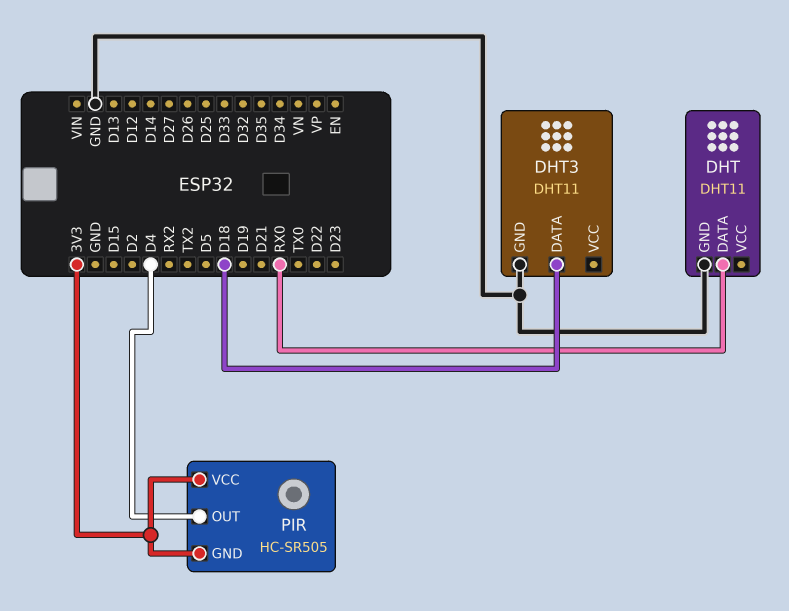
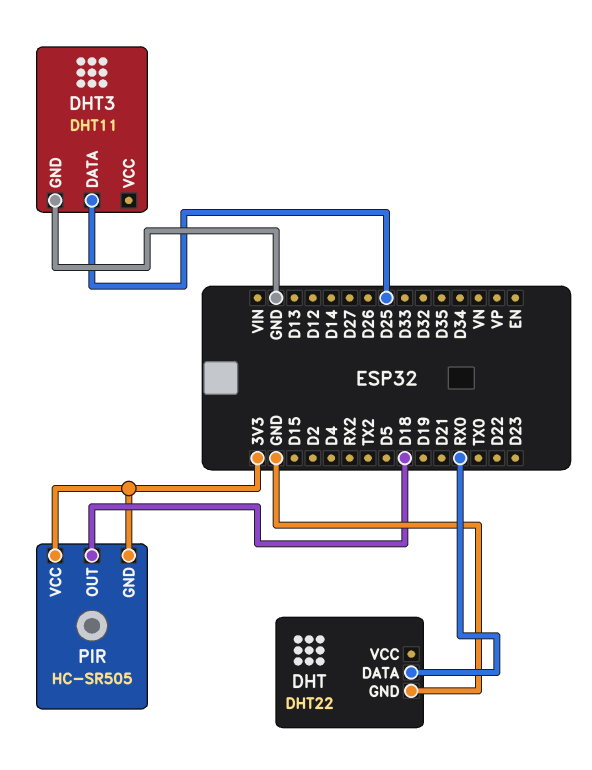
DHT: DHT11 -> DHT22
DHT3 pin DATA: D18 -> D25
PIR pin OUT: D4 -> D18

